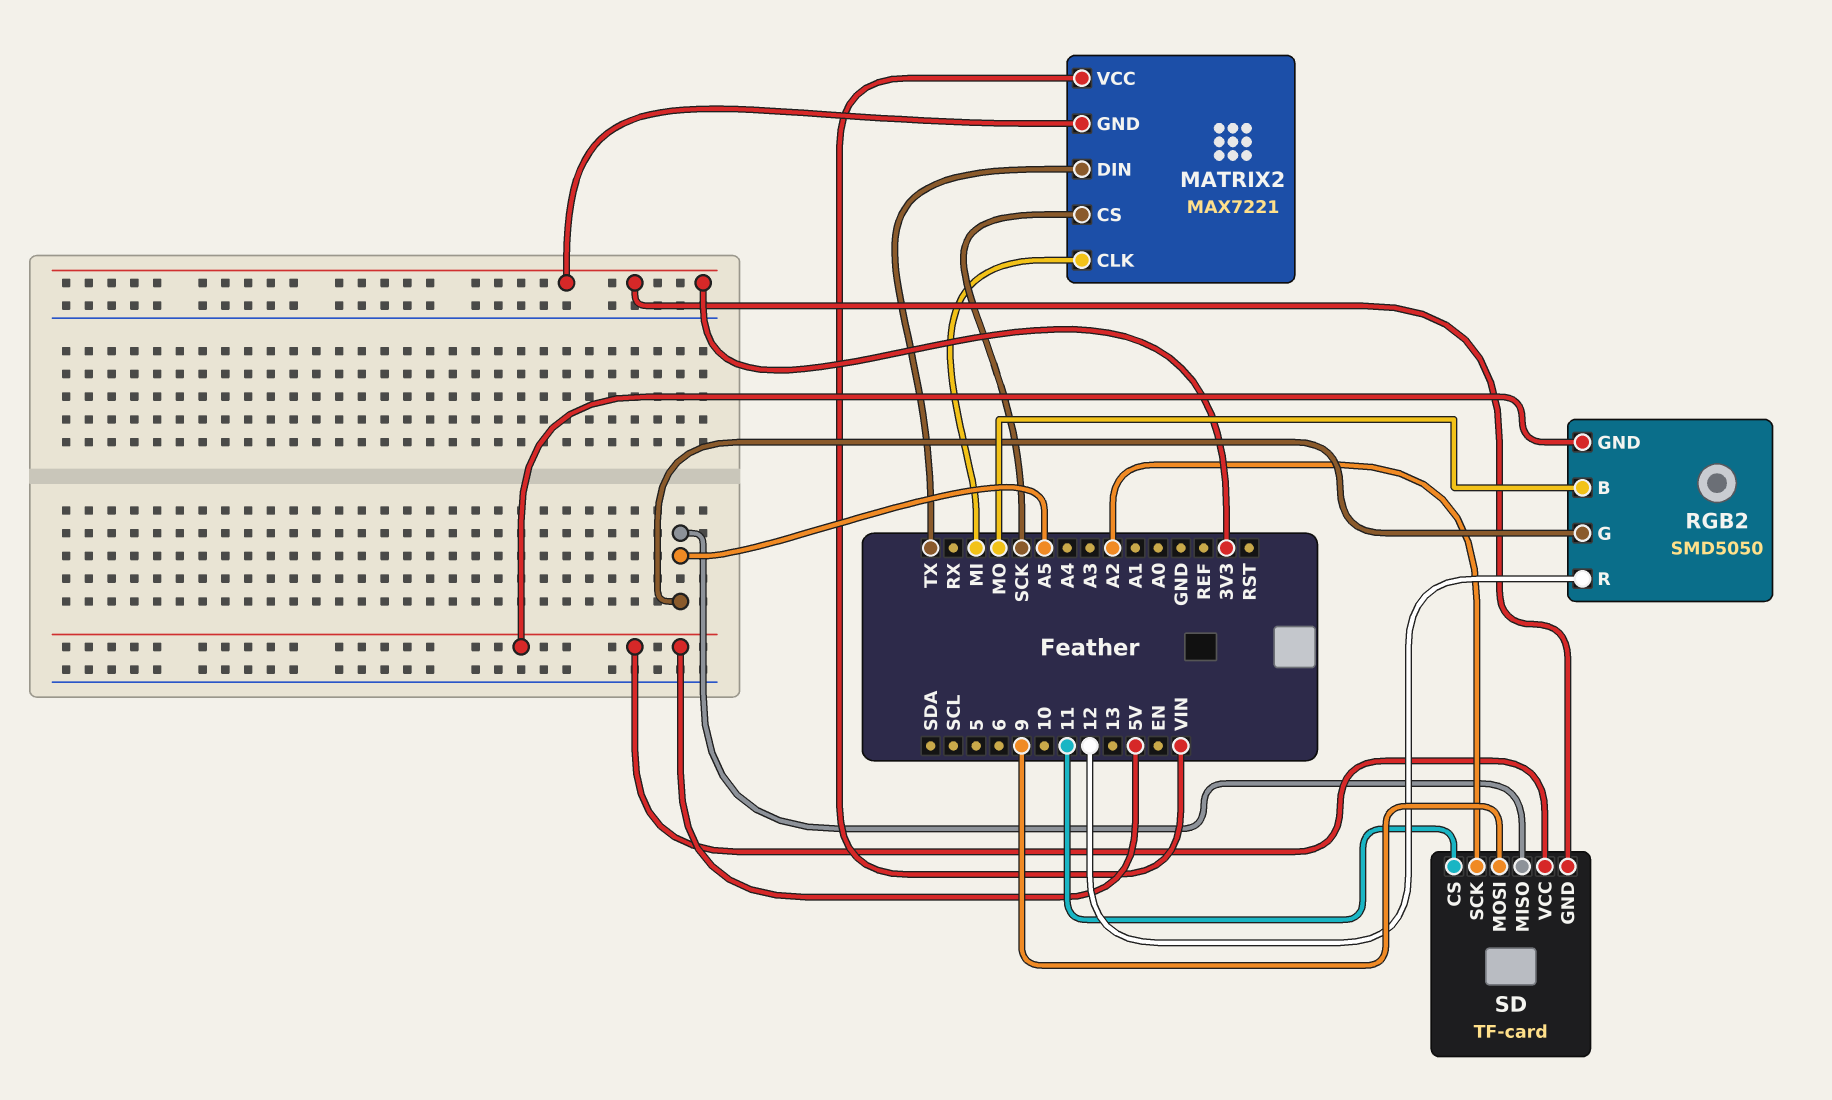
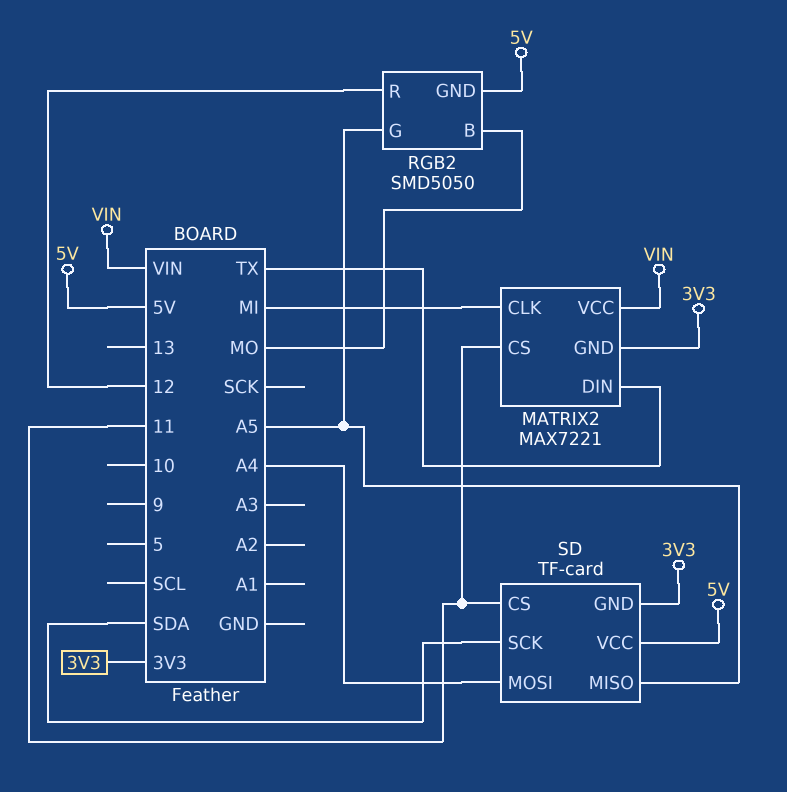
MATRIX2 pin CS: SCK -> 11
SD pin MOSI: 9 -> A4
SD pin SCK: A2 -> SDA

